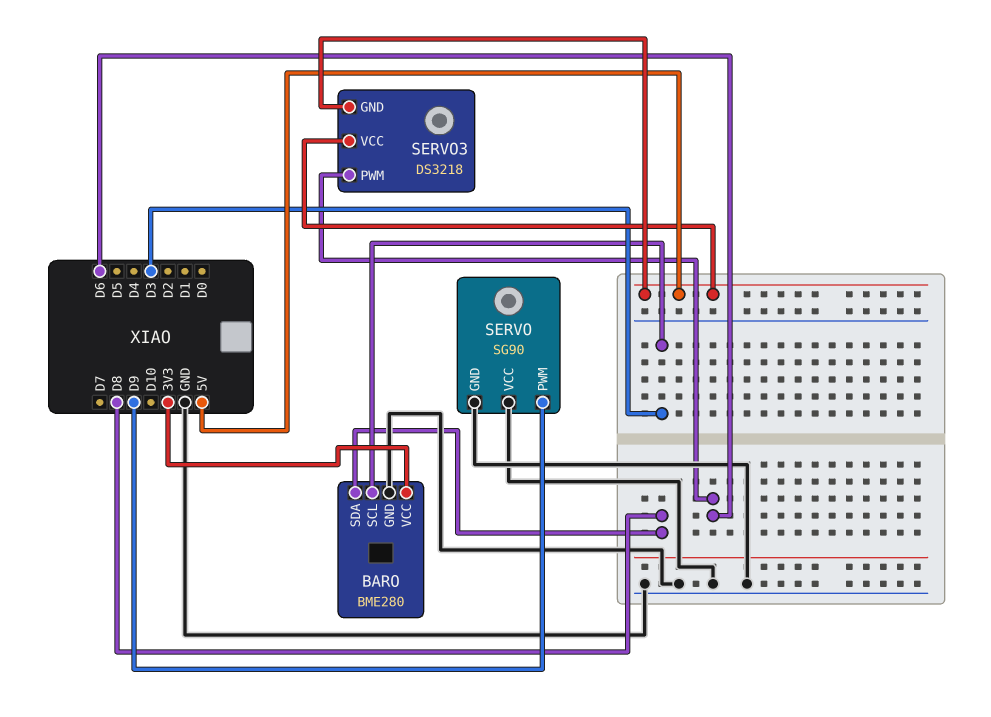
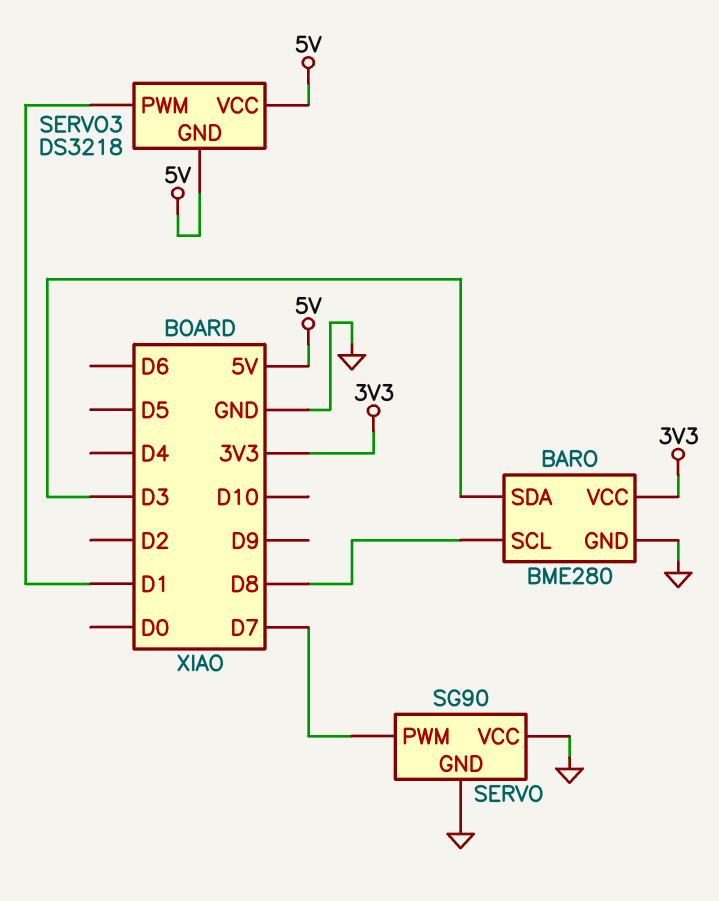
BARO pin SCL: D3 -> D8
BARO pin SDA: D8 -> D3
SERVO pin PWM: D9 -> D7
SERVO3 pin PWM: D6 -> D1

